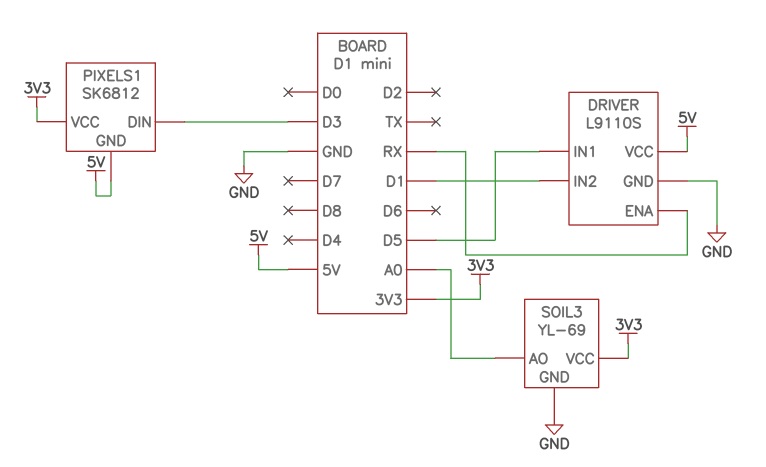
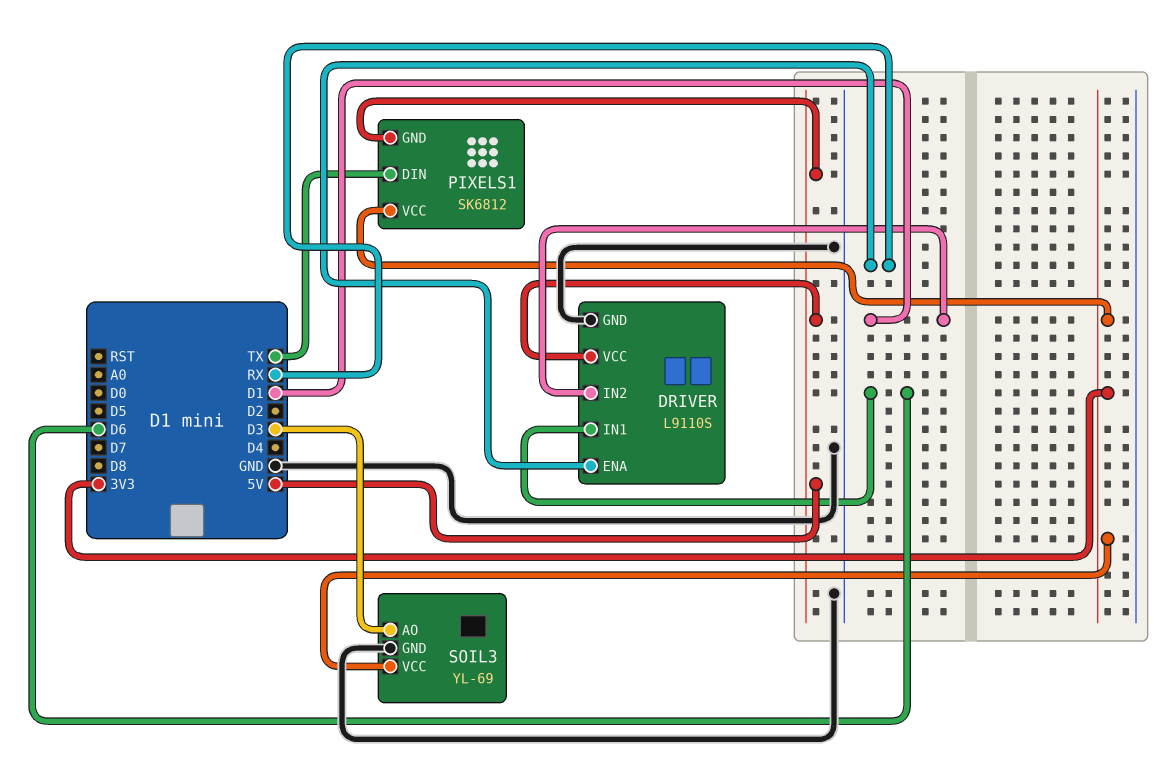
DRIVER pin IN1: D5 -> D6
PIXELS1 pin DIN: D3 -> TX
SOIL3 pin AO: A0 -> D3

